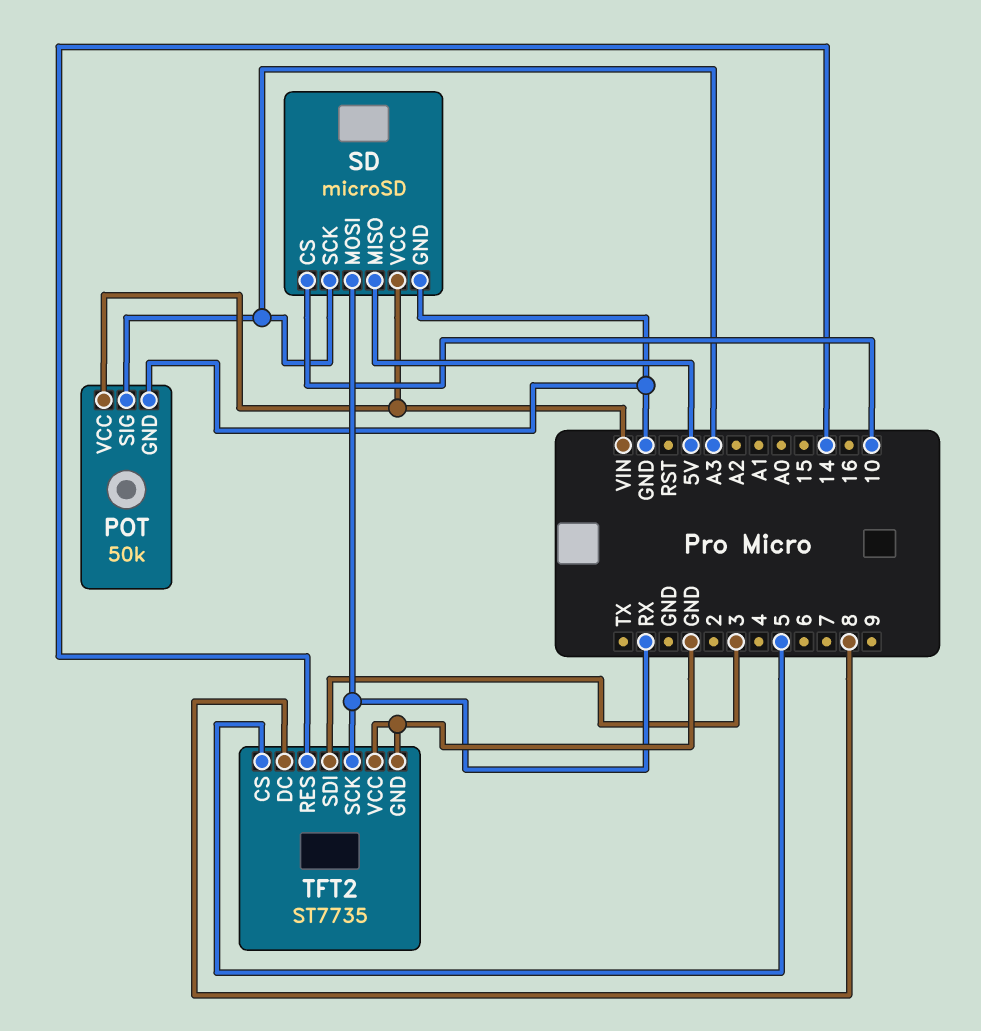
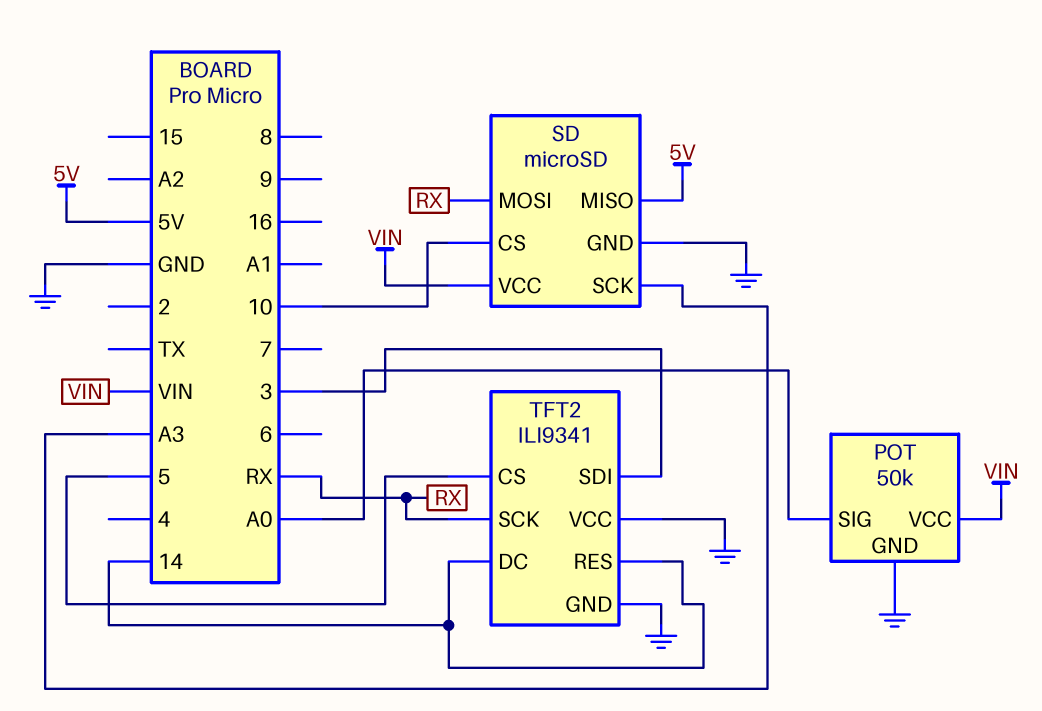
POT pin SIG: A3 -> A0
TFT2: ST7735 -> ILI9341
TFT2 pin DC: 8 -> 14

